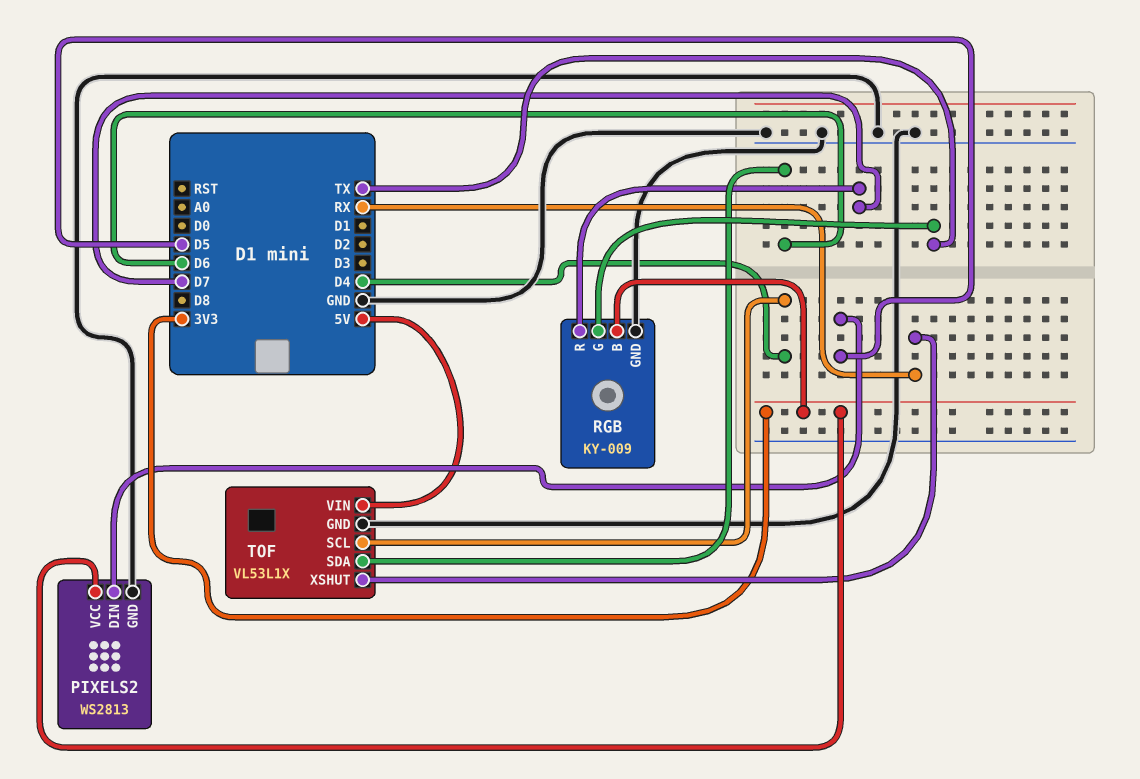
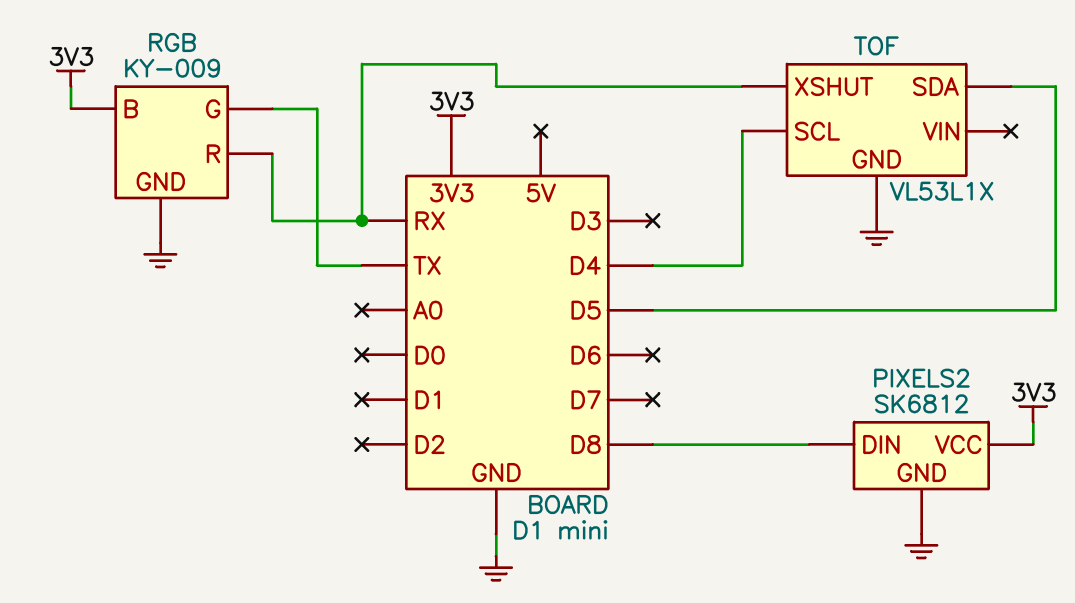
PIXELS2: WS2813 -> SK6812
PIXELS2 pin DIN: D5 -> D8
RGB pin R: D7 -> RX
TOF pin SDA: D6 -> D5
TOF pin VIN: 5V -> none

